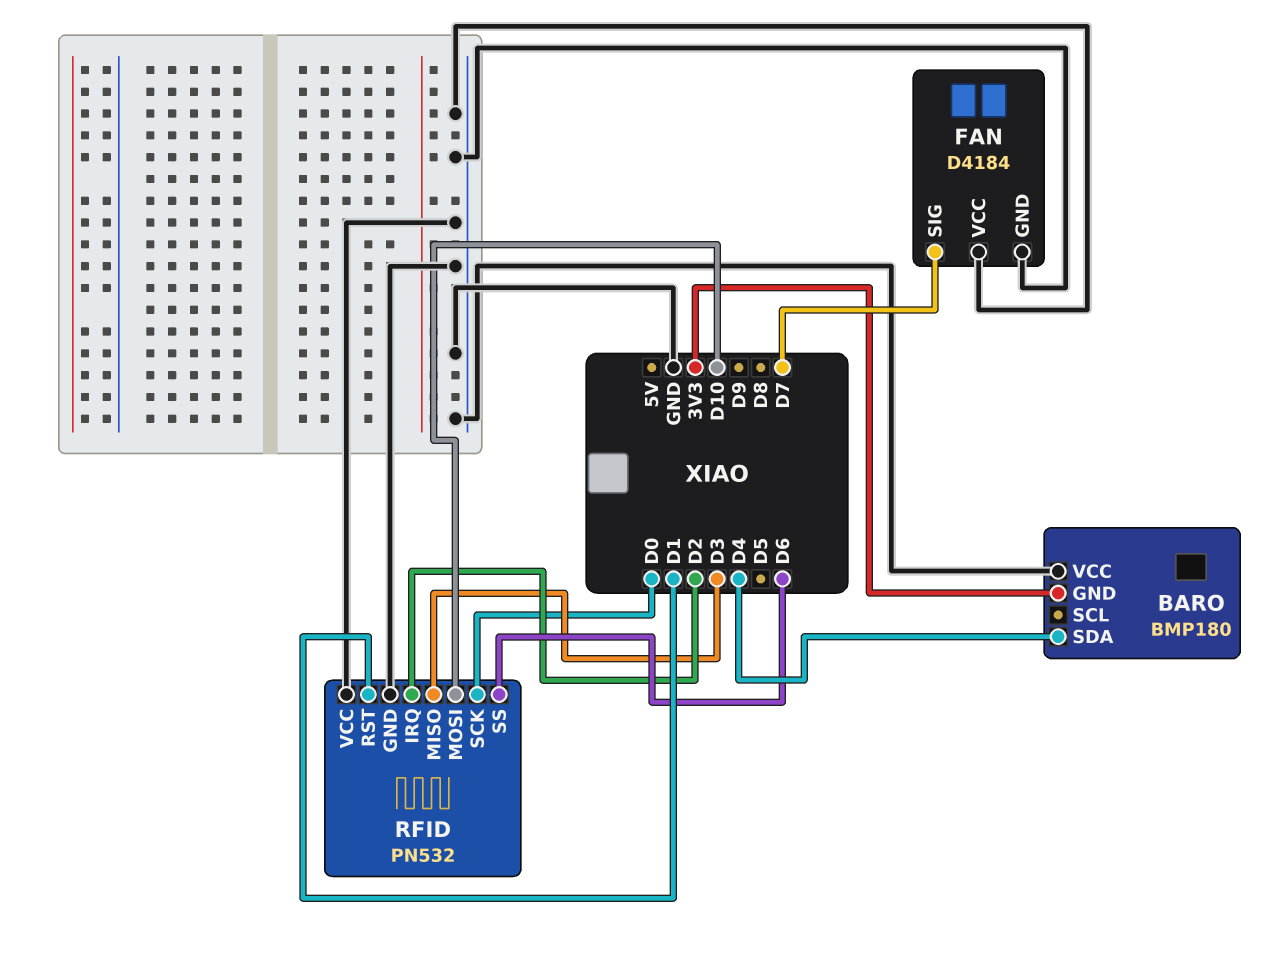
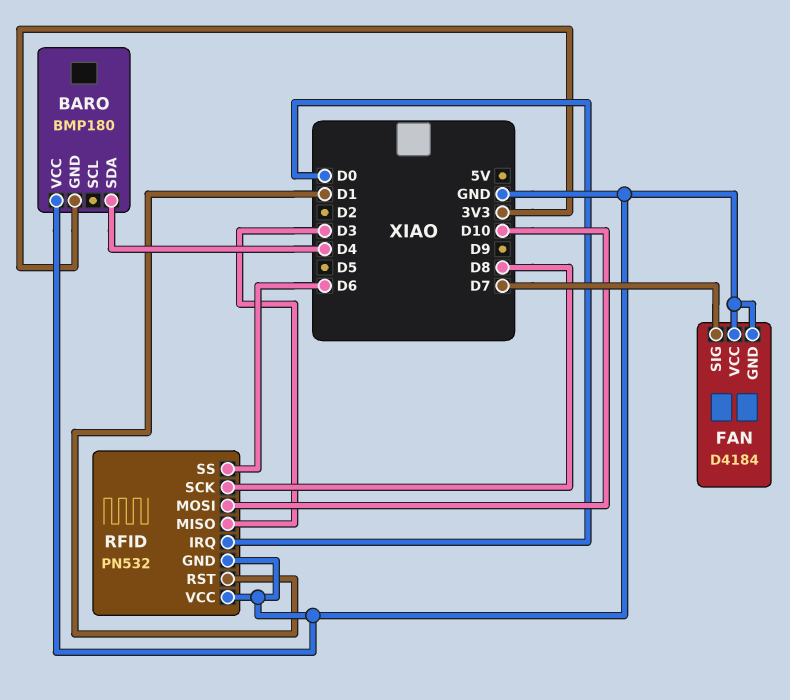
RFID pin IRQ: D2 -> D0
RFID pin SCK: D0 -> D8

